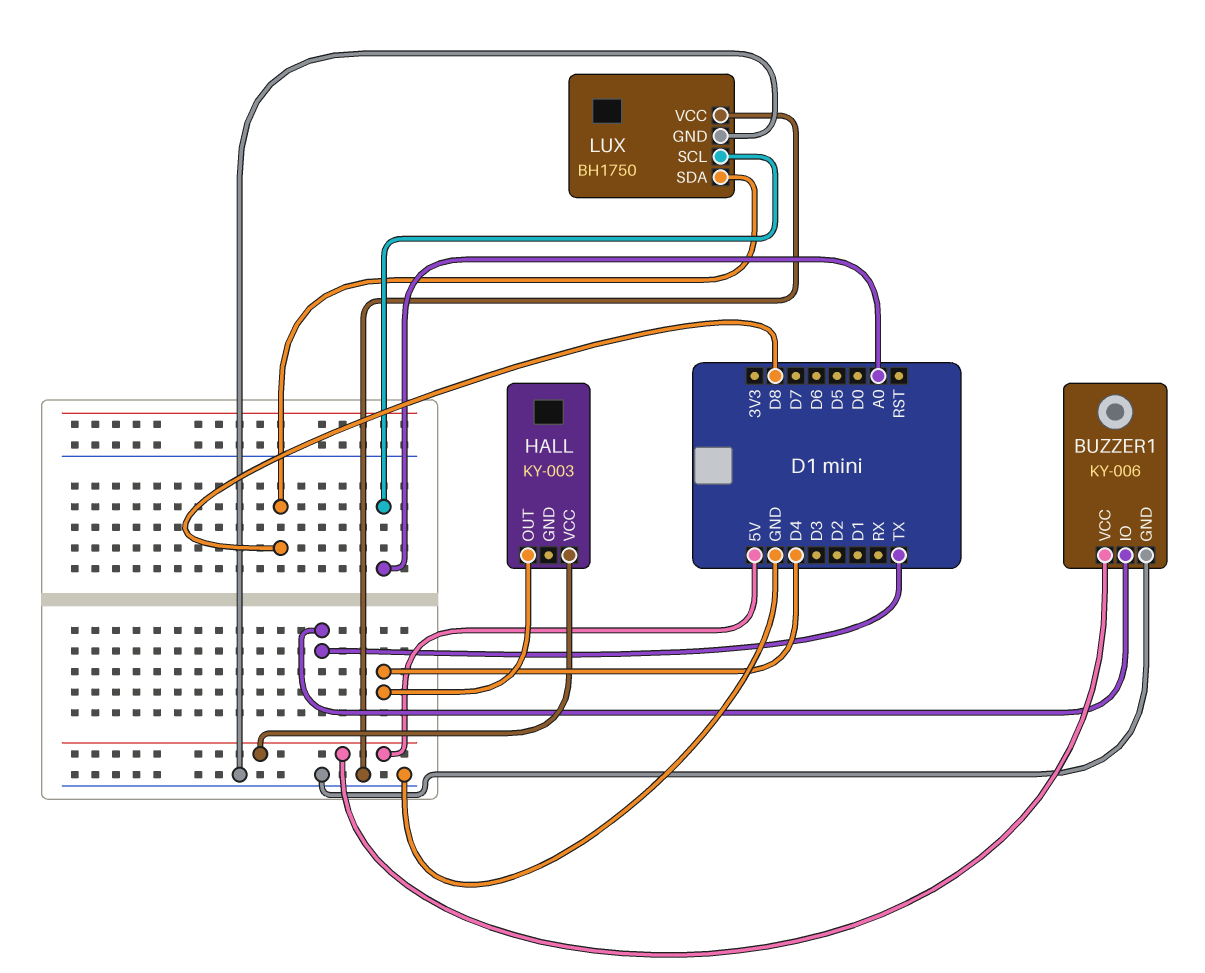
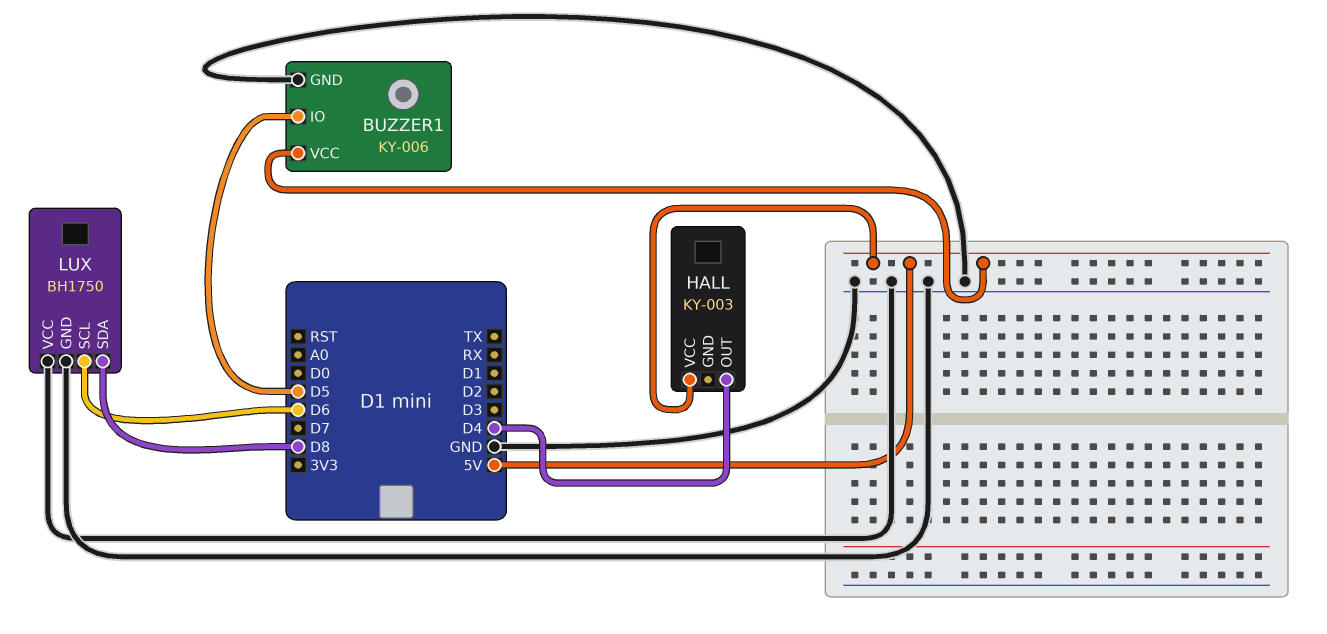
BUZZER1 pin IO: TX -> D5
LUX pin SCL: A0 -> D6

